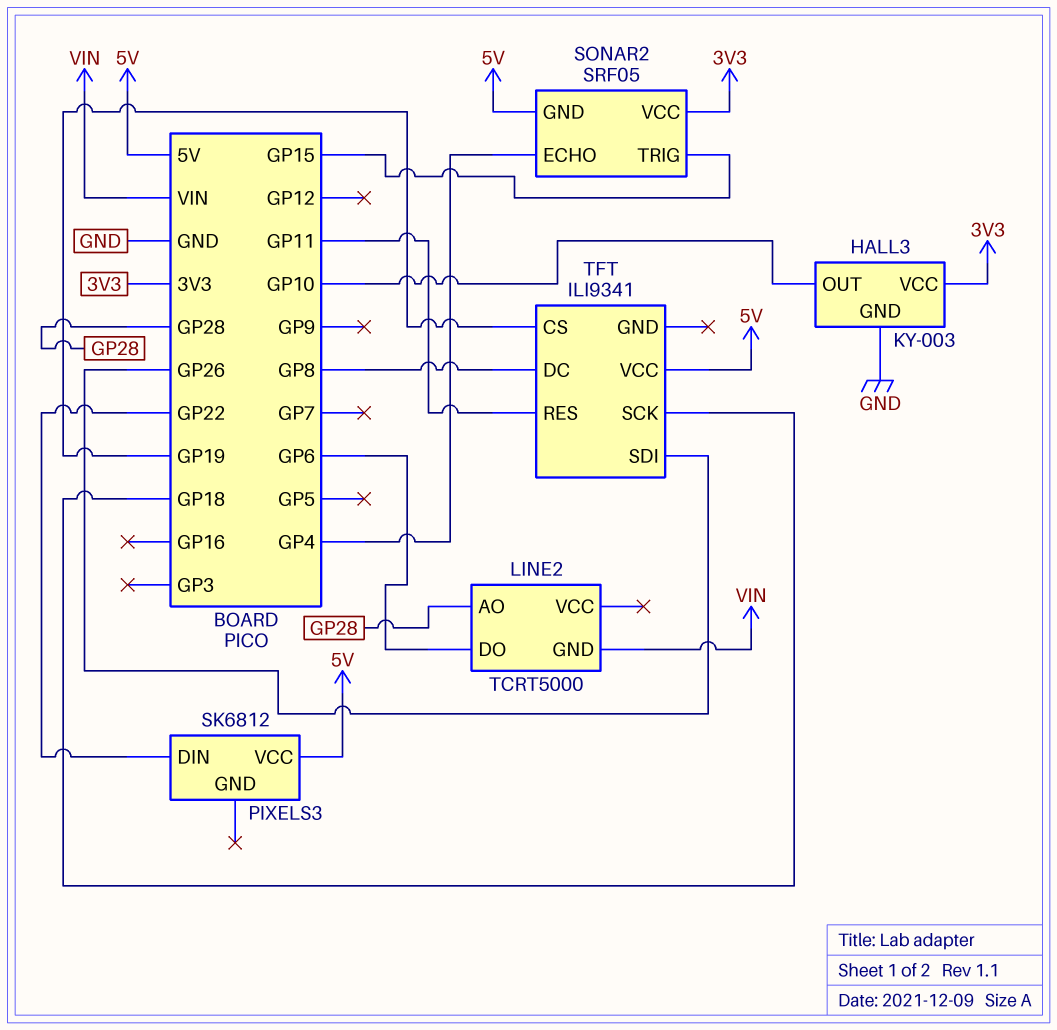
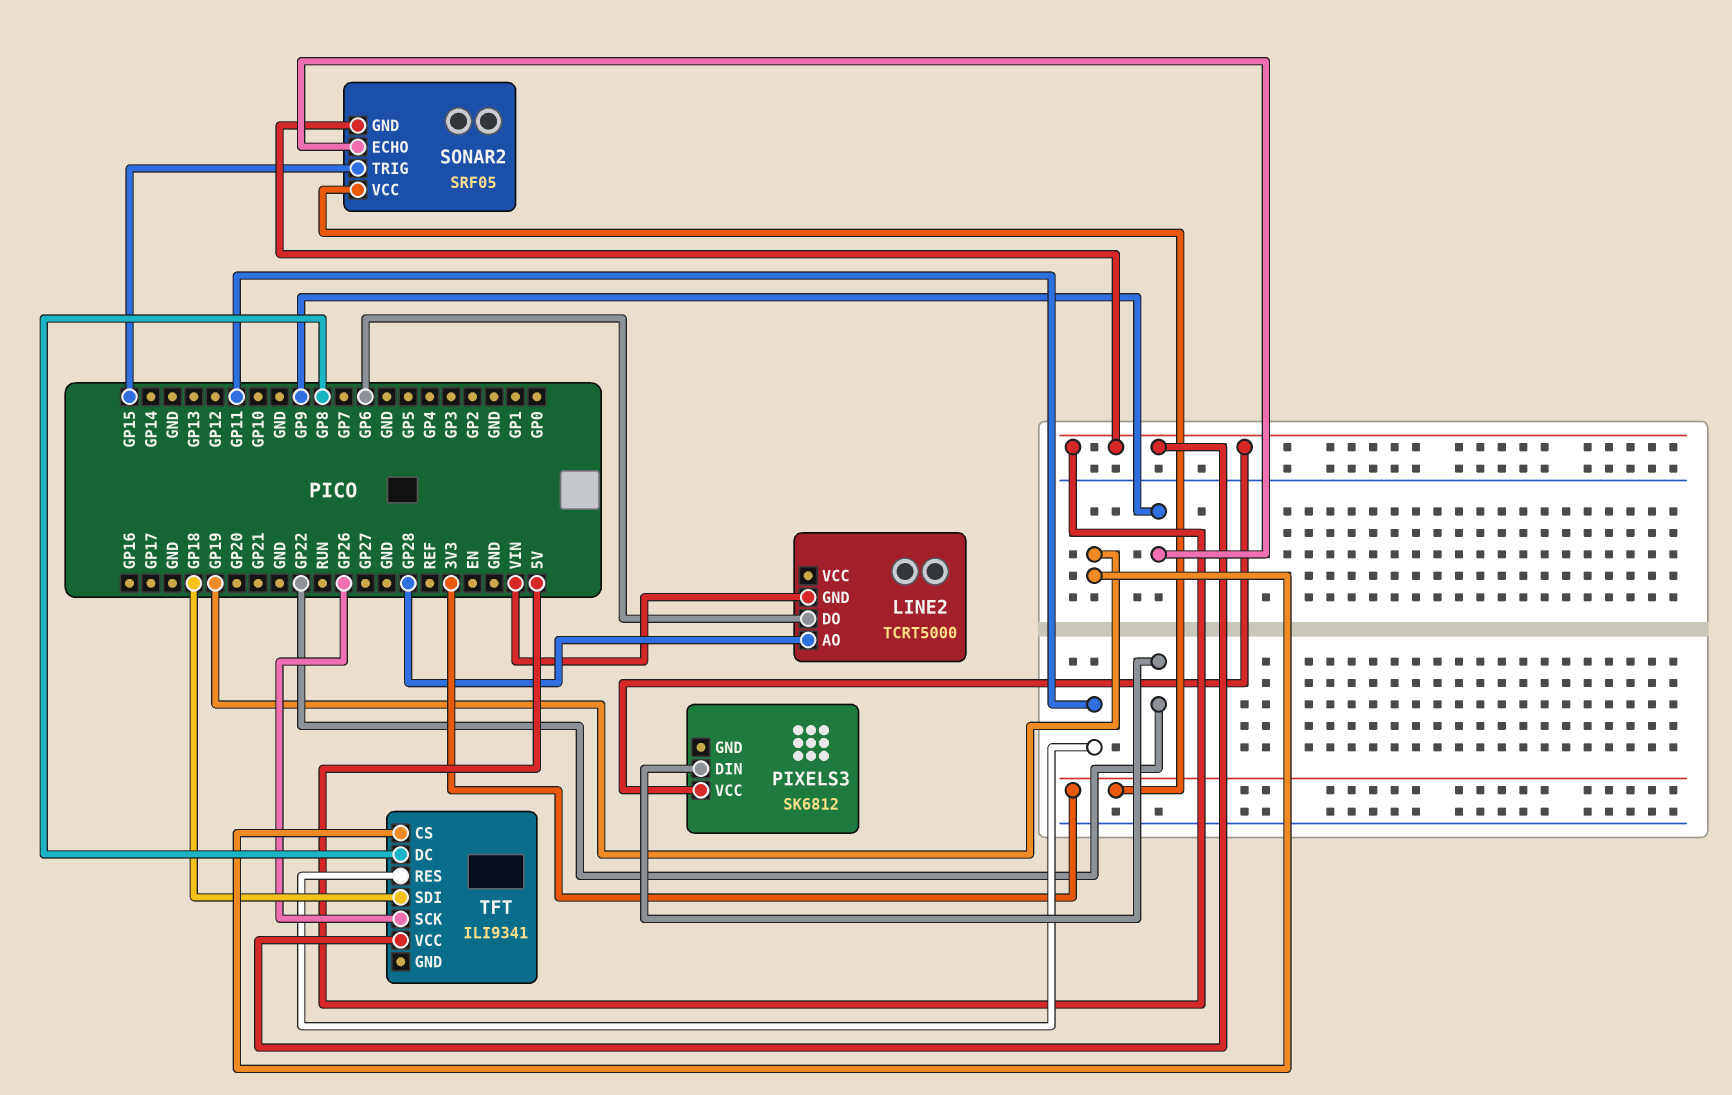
HALL3: KY-003 -> none
HALL3 pin GND: GND -> none
HALL3 pin OUT: GP10 -> none
HALL3 pin VCC: 3V3 -> none
SONAR2 pin ECHO: GP4 -> GP9
TFT pin SCK: GP18 -> GP26
TFT pin SDI: GP26 -> GP18

